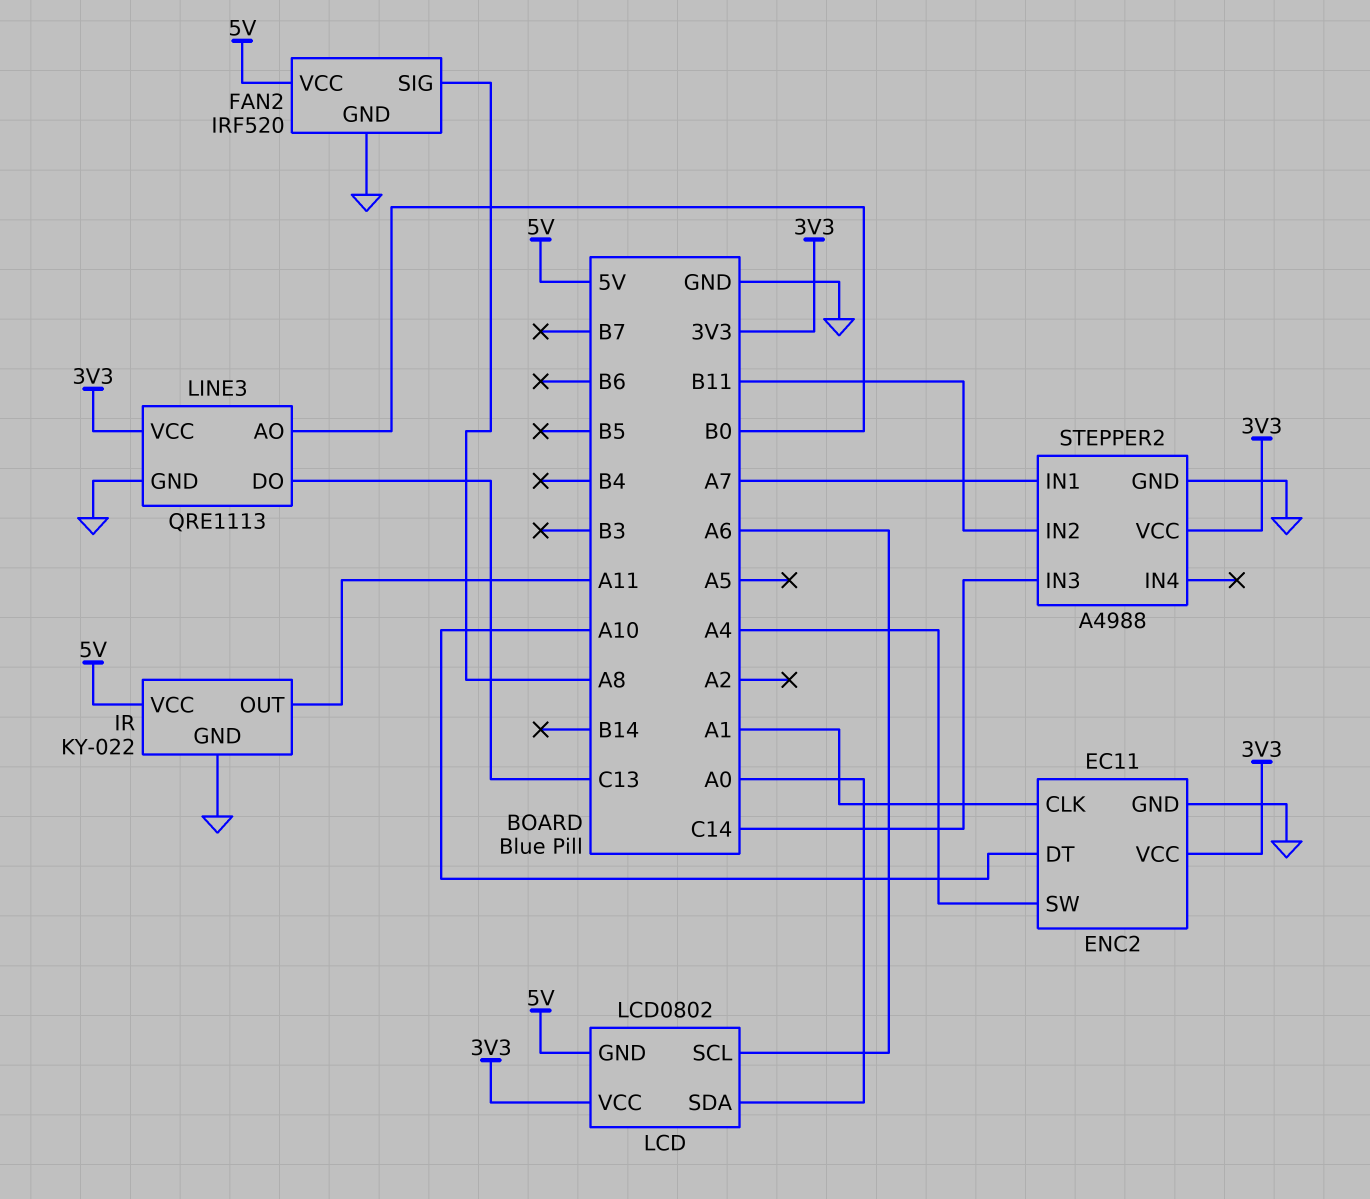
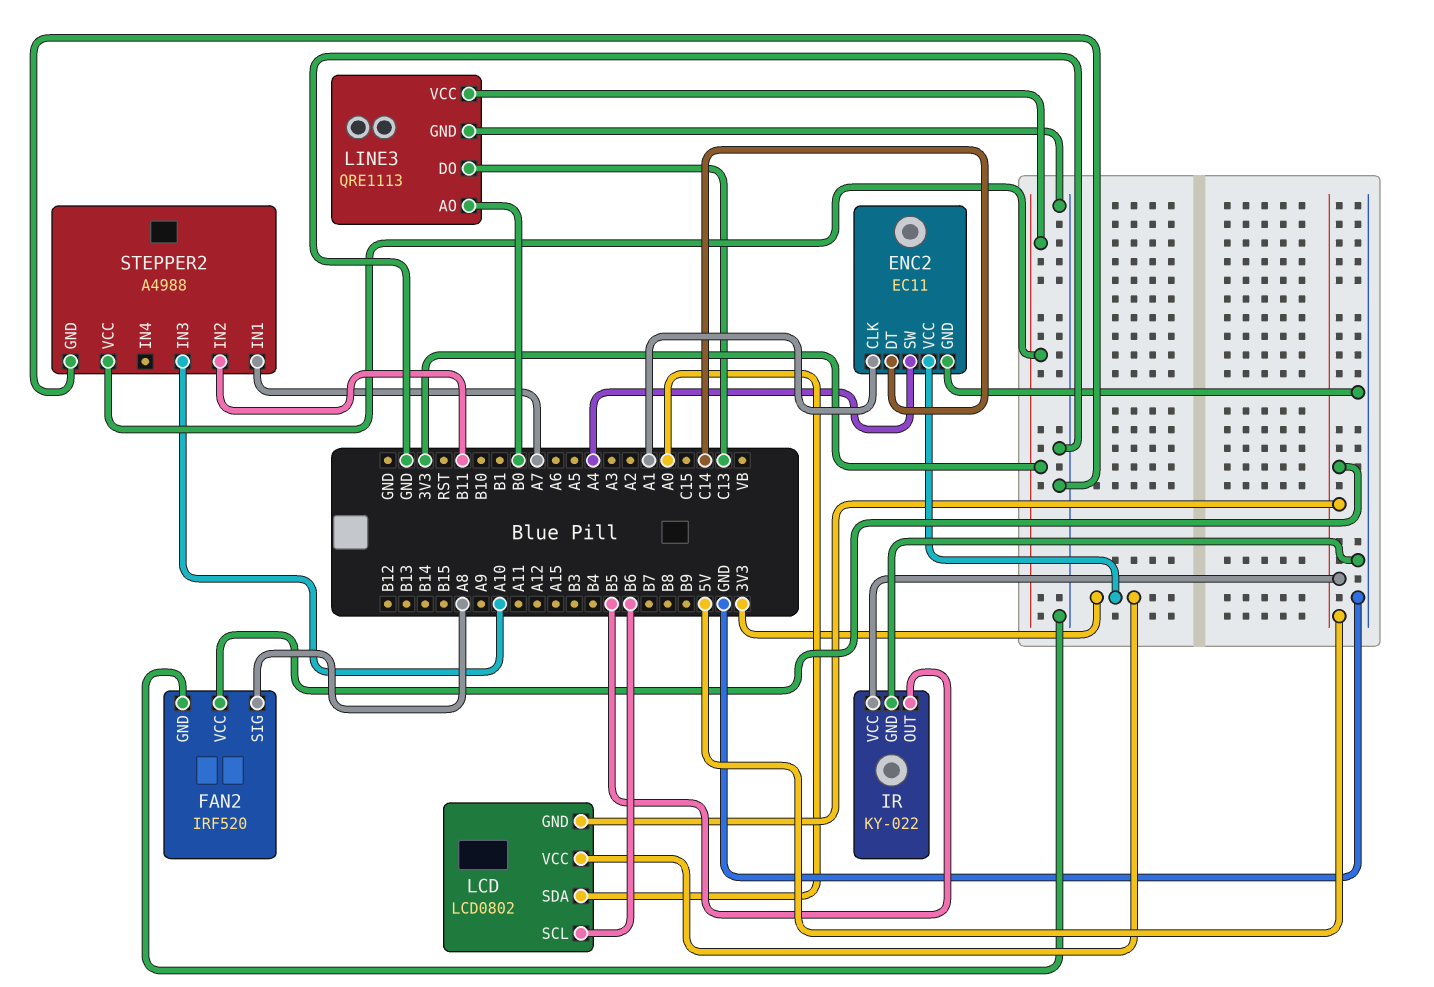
ENC2 pin DT: A10 -> C14
IR pin OUT: A11 -> B5
LCD pin SCL: A6 -> B6
STEPPER2 pin IN3: C14 -> A10

